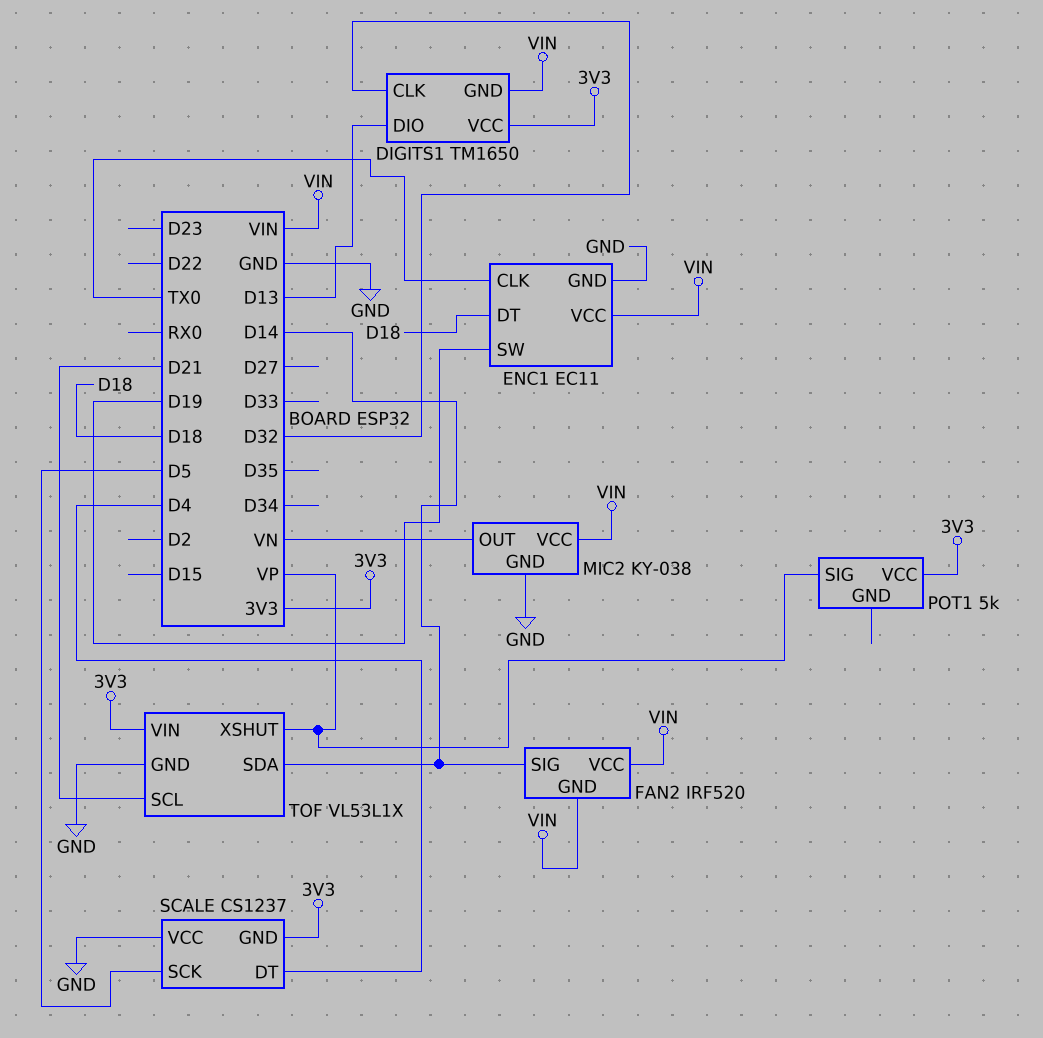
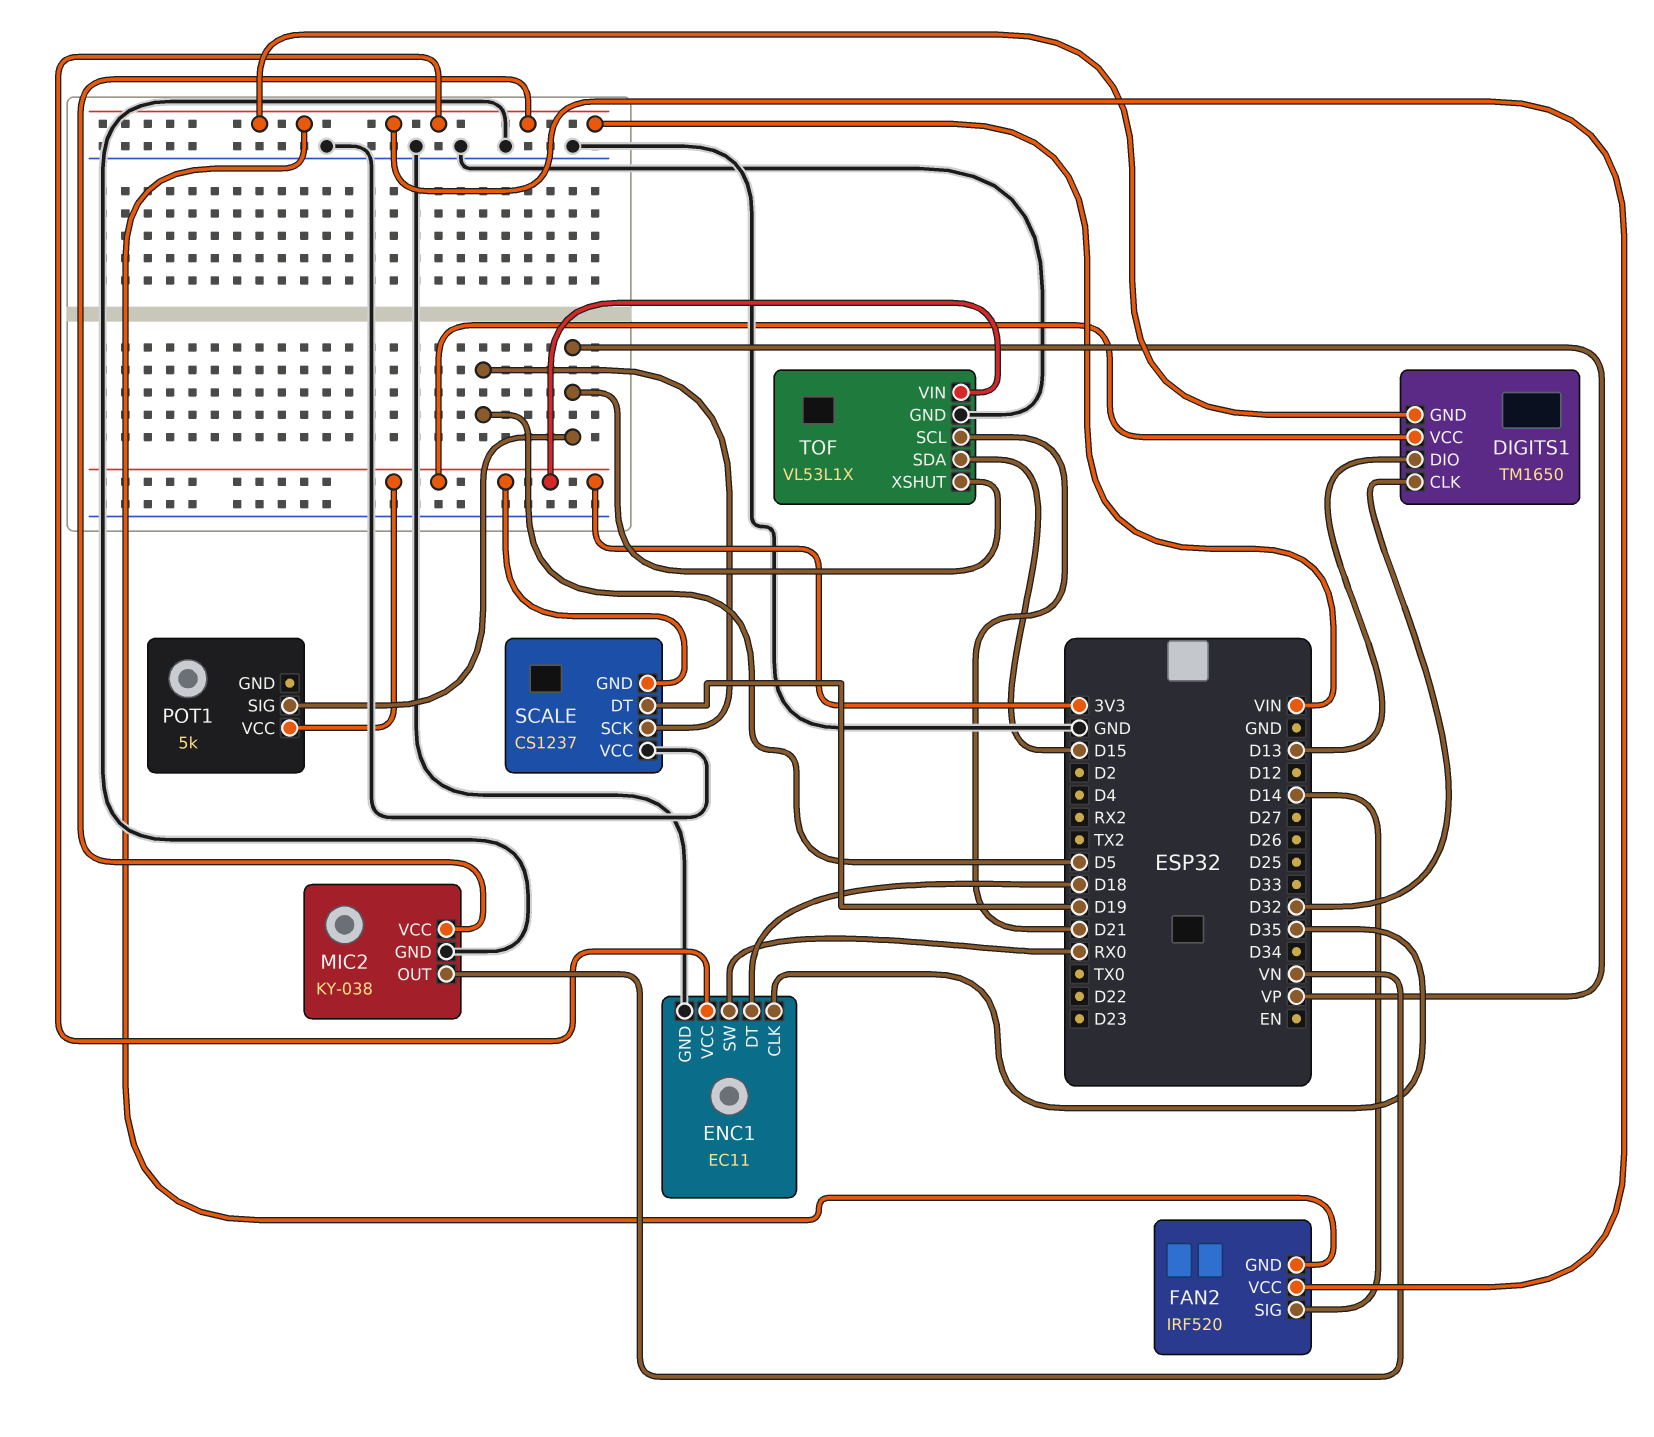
ENC1 pin CLK: TX0 -> D35
ENC1 pin SW: D19 -> RX0
SCALE pin DT: D4 -> D19
TOF pin SDA: D14 -> D15

